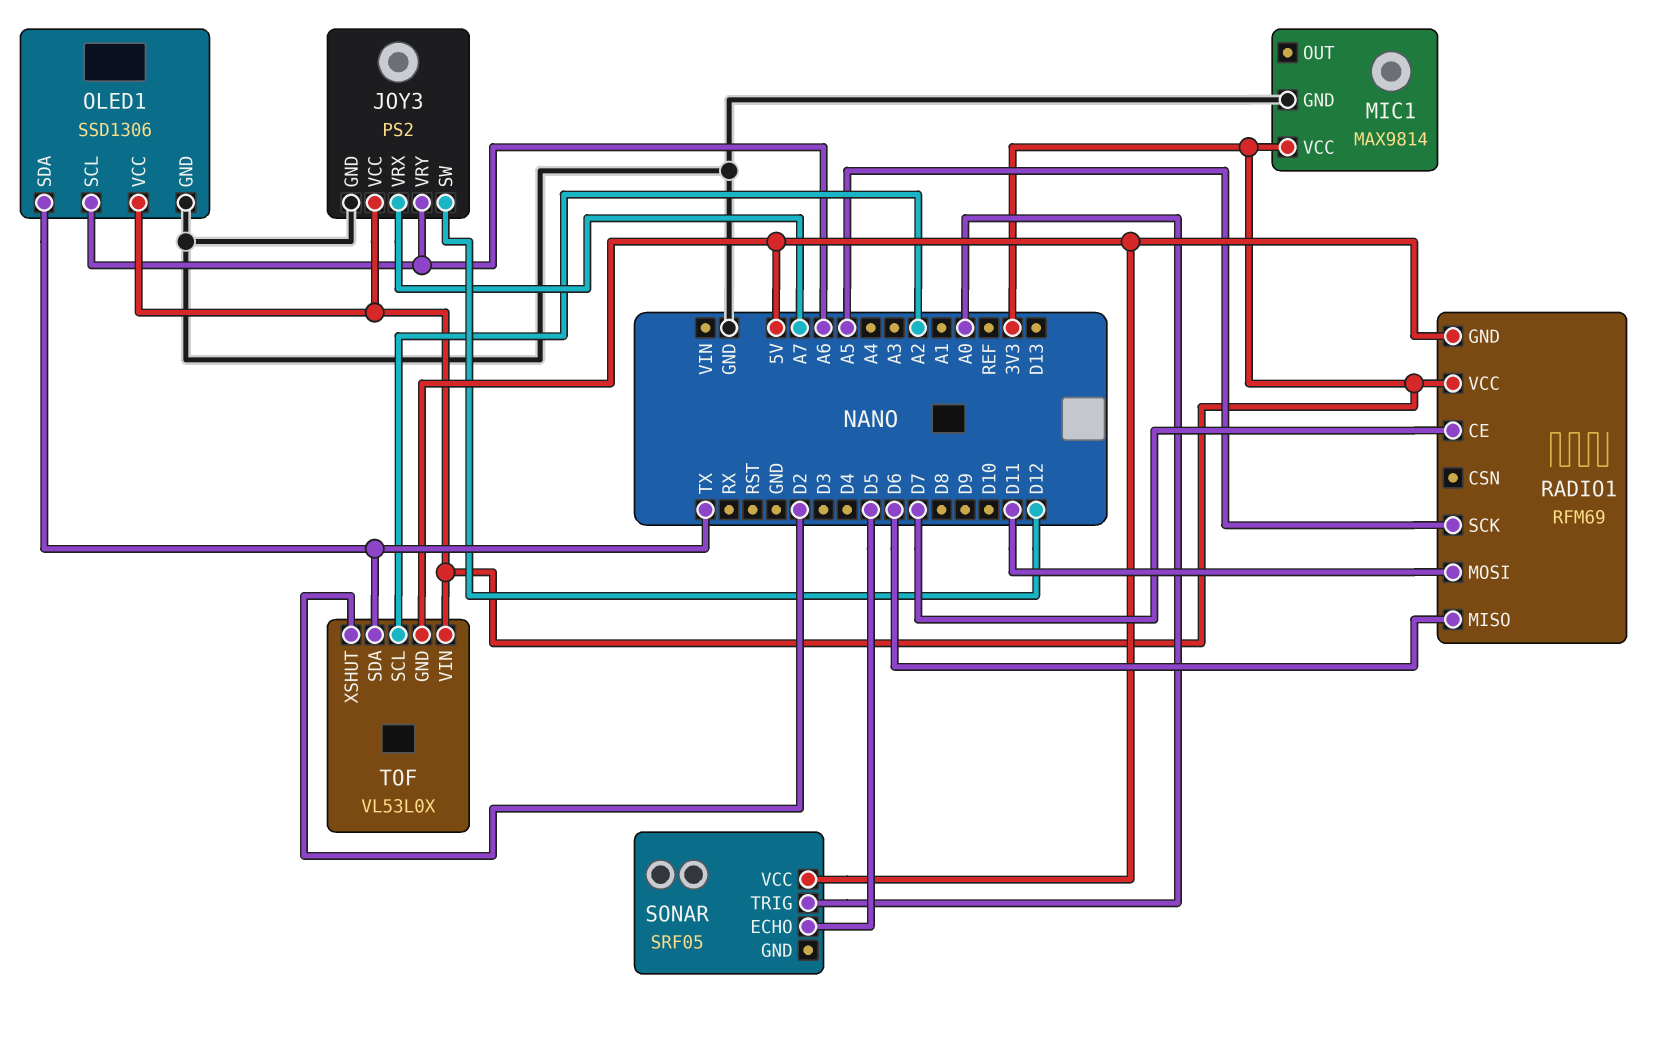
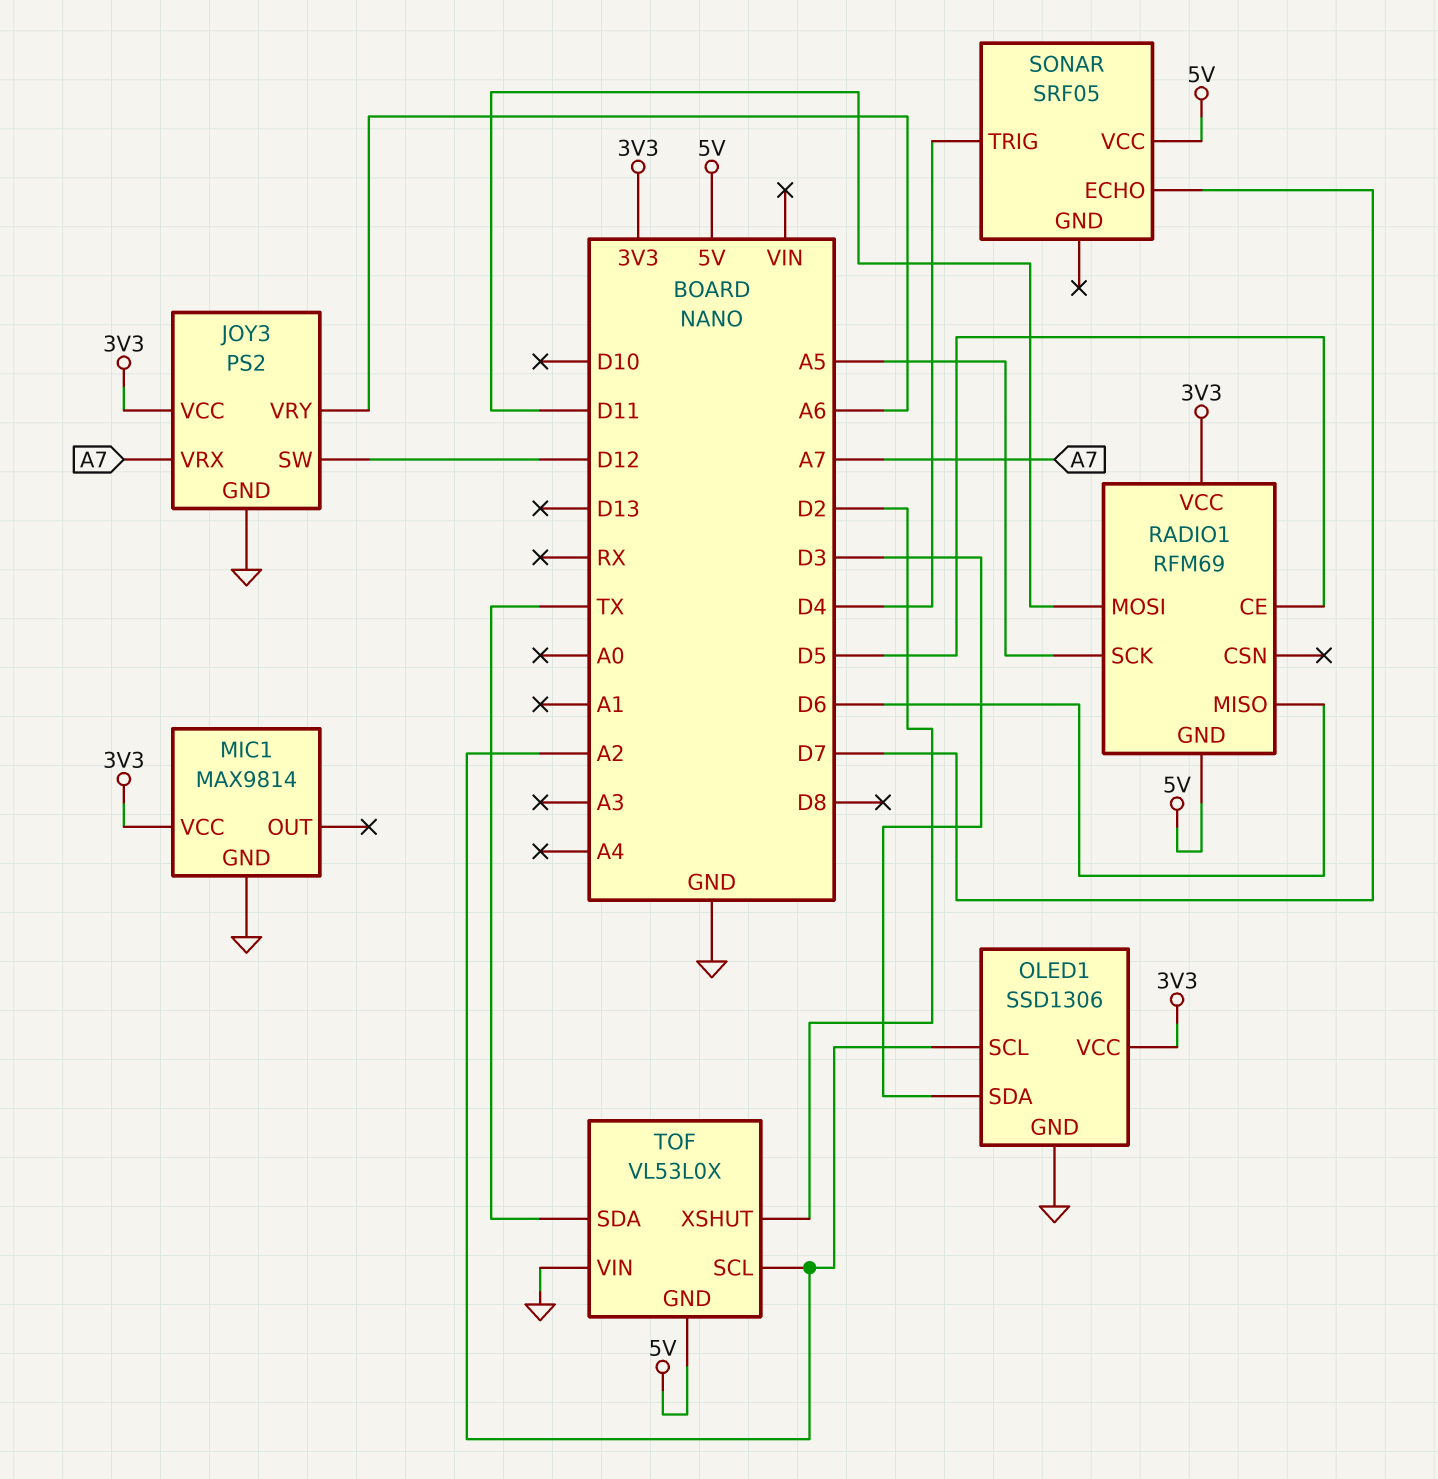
OLED1 pin SCL: A6 -> A2
OLED1 pin SDA: TX -> D3
RADIO1 pin CE: D7 -> D5
SONAR pin ECHO: D5 -> D7
SONAR pin TRIG: A0 -> D4
TOF pin VIN: 3V3 -> GND

